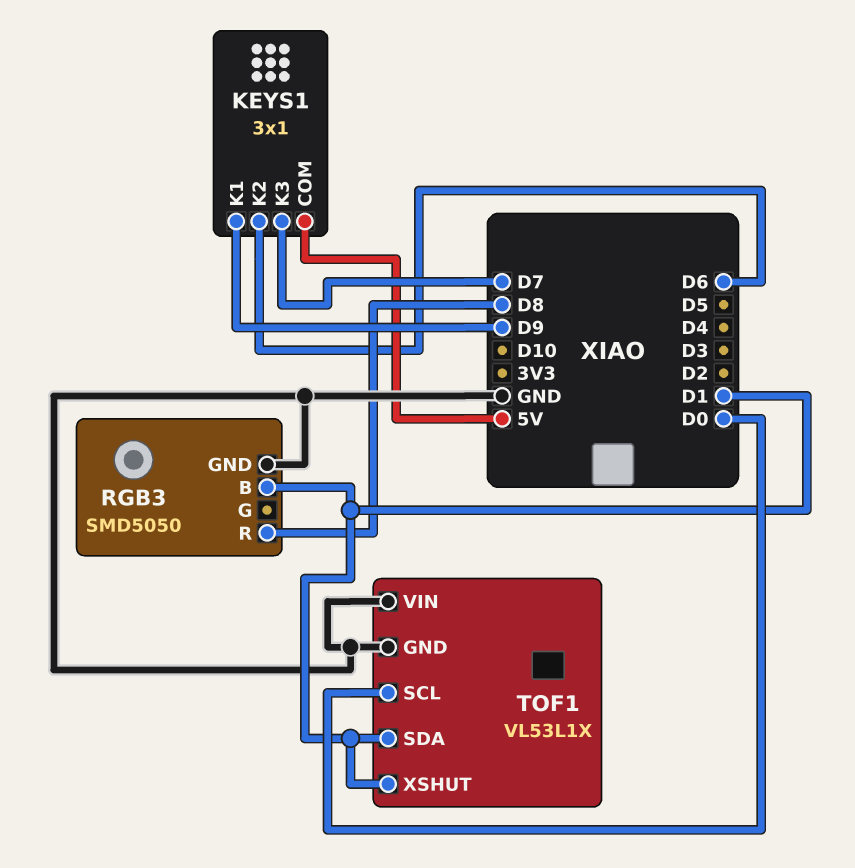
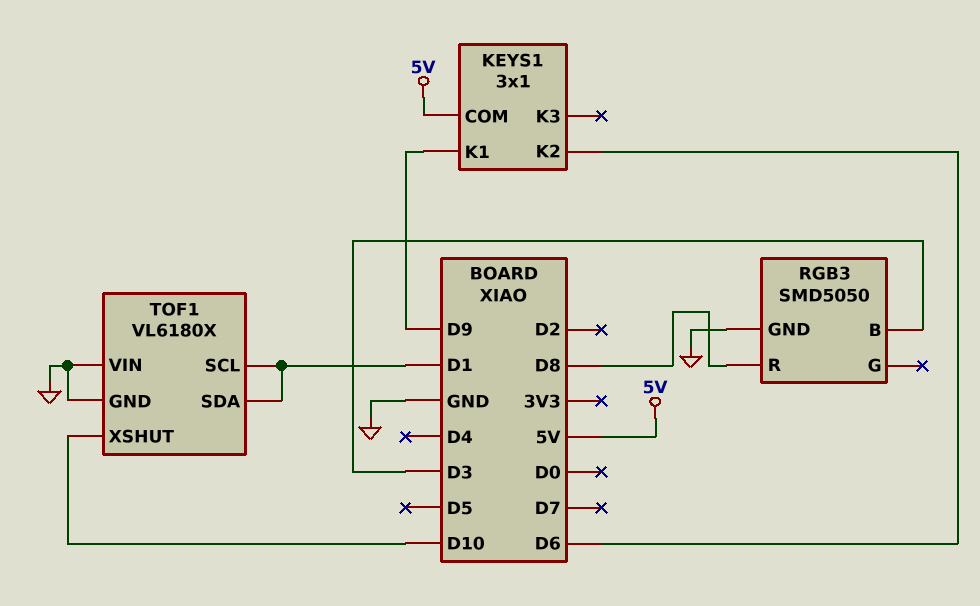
KEYS1 pin K3: D7 -> none
RGB3 pin B: D1 -> D3
TOF1: VL53L1X -> VL6180X
TOF1 pin SCL: D0 -> D1
TOF1 pin XSHUT: D1 -> D10

